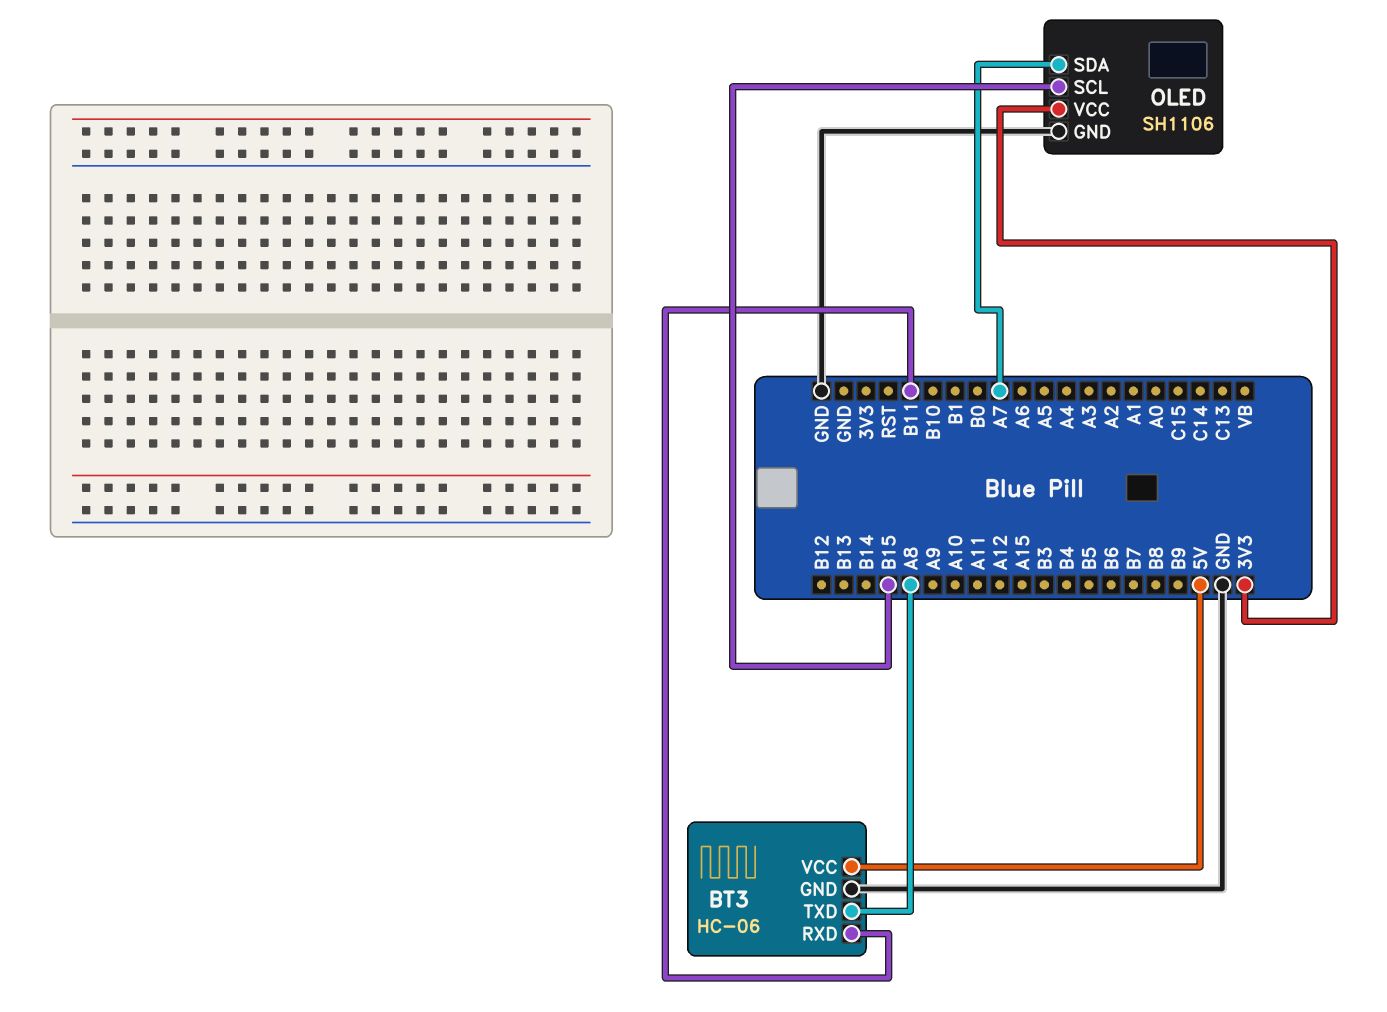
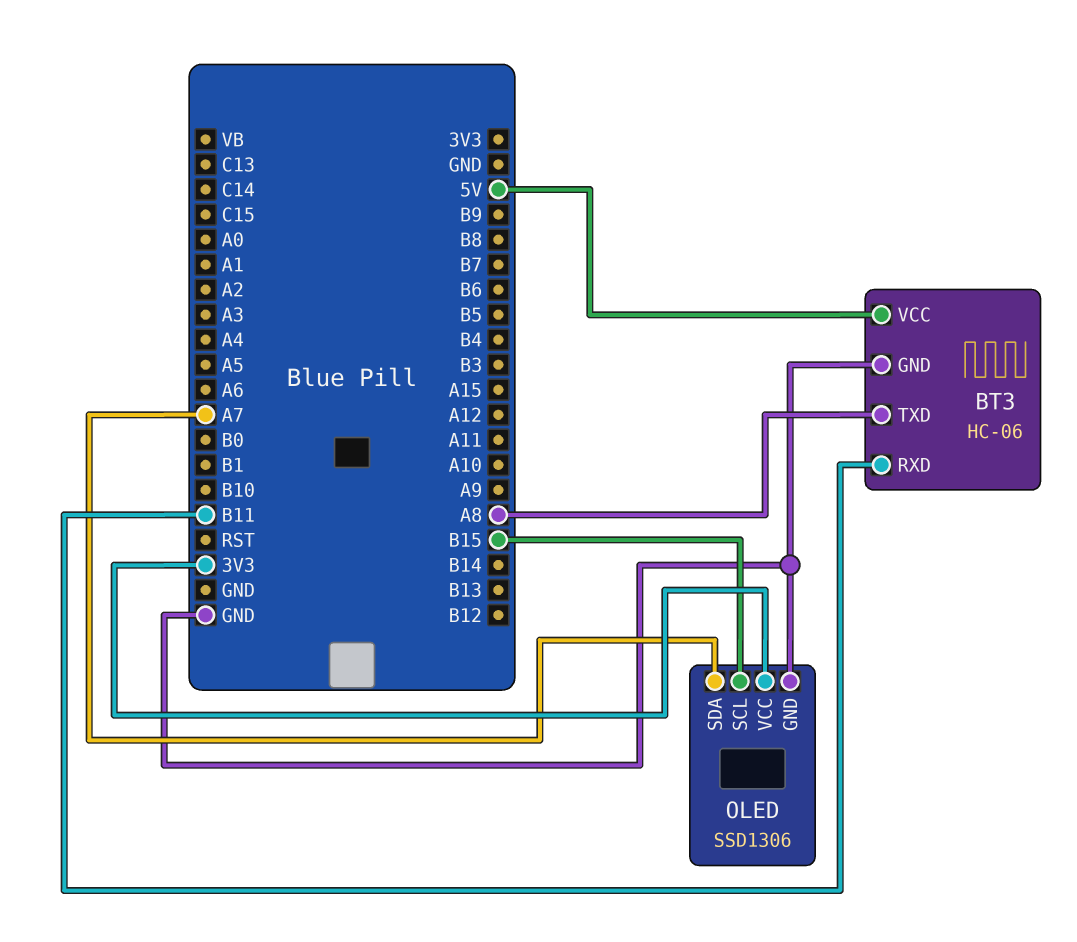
OLED: SH1106 -> SSD1306

